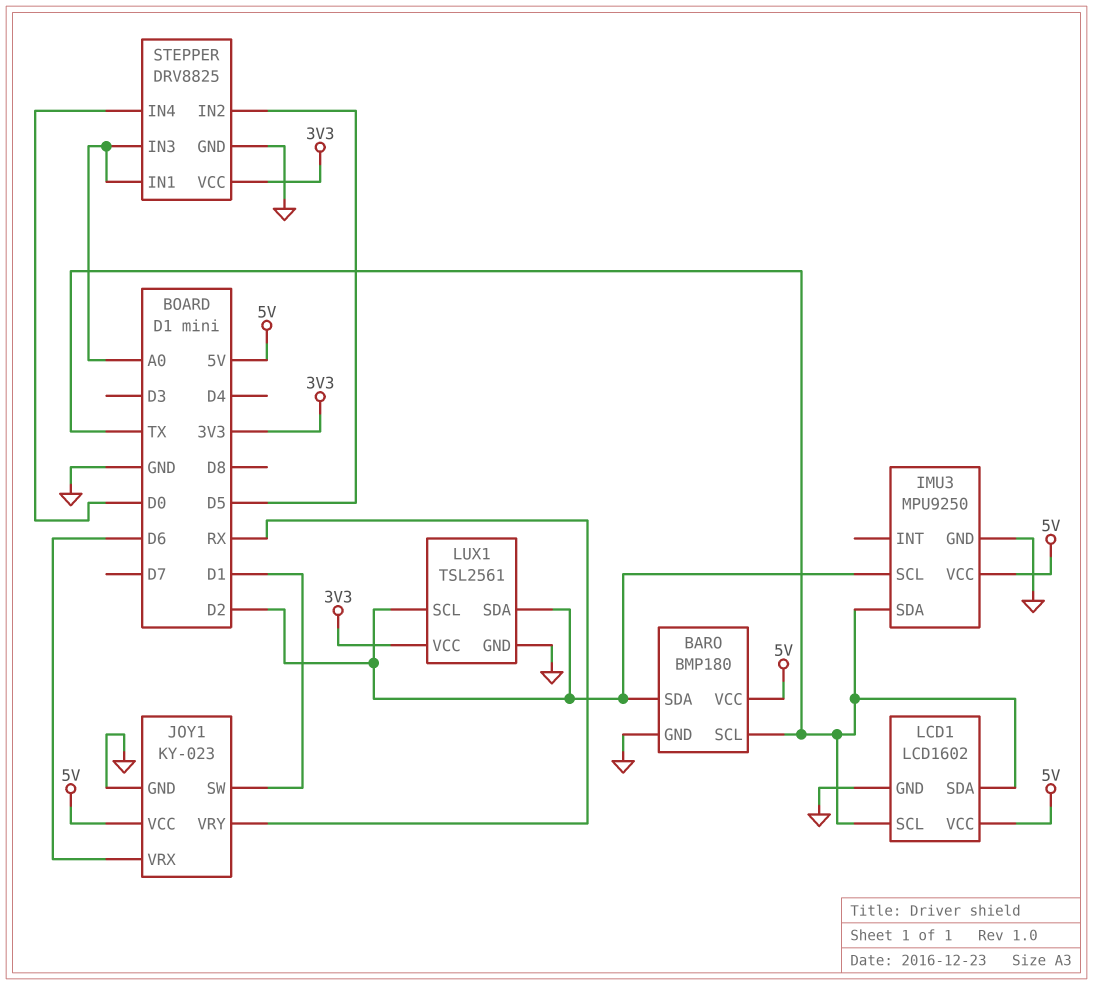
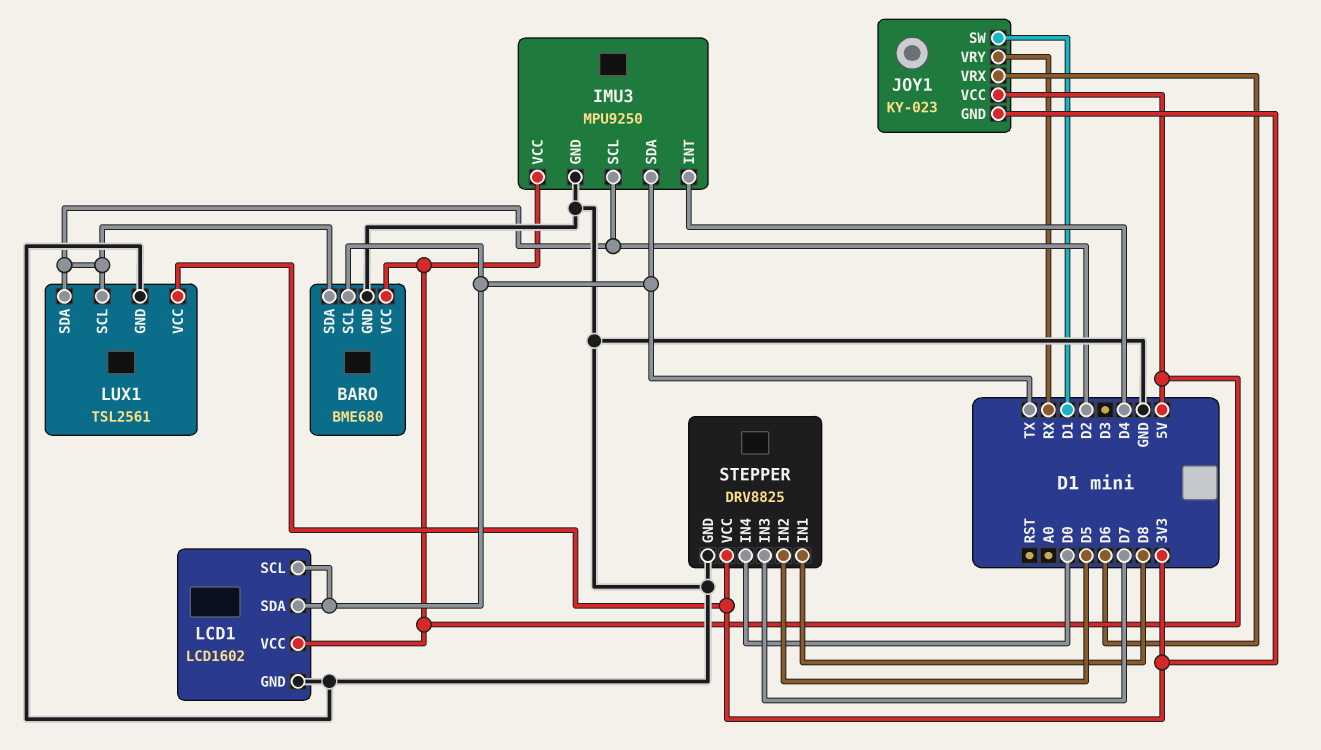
BARO: BMP180 -> BME680
IMU3 pin INT: none -> D4
JOY1 pin GND: GND -> 3V3
STEPPER pin IN1: A0 -> D8
STEPPER pin IN3: A0 -> D7

